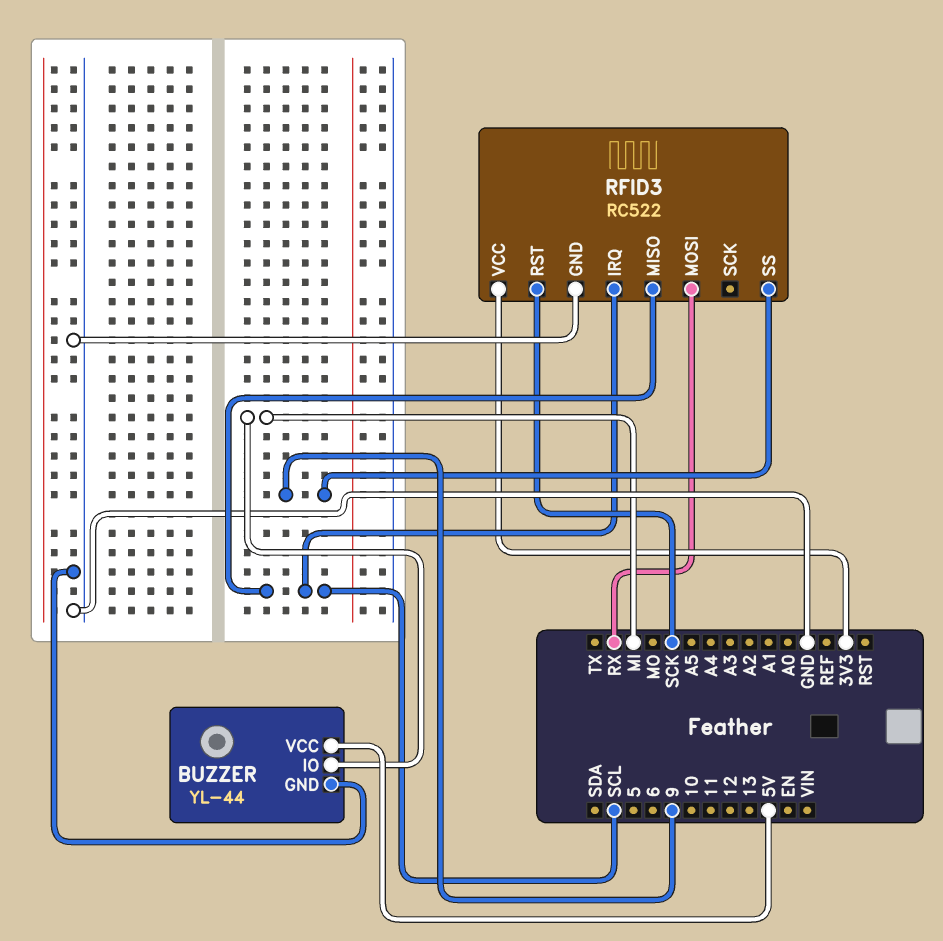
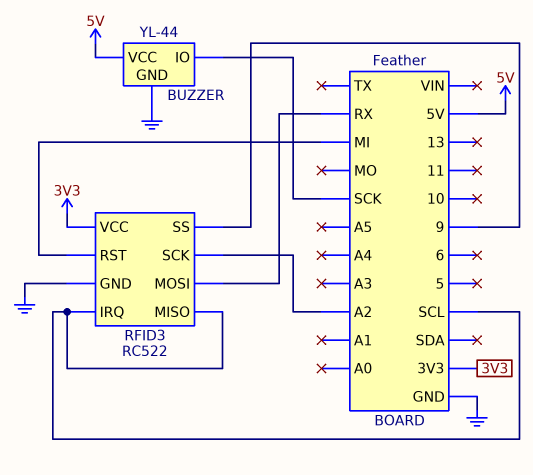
BUZZER pin IO: MI -> SCK
RFID3 pin RST: SCK -> MI
RFID3 pin SCK: none -> A2

